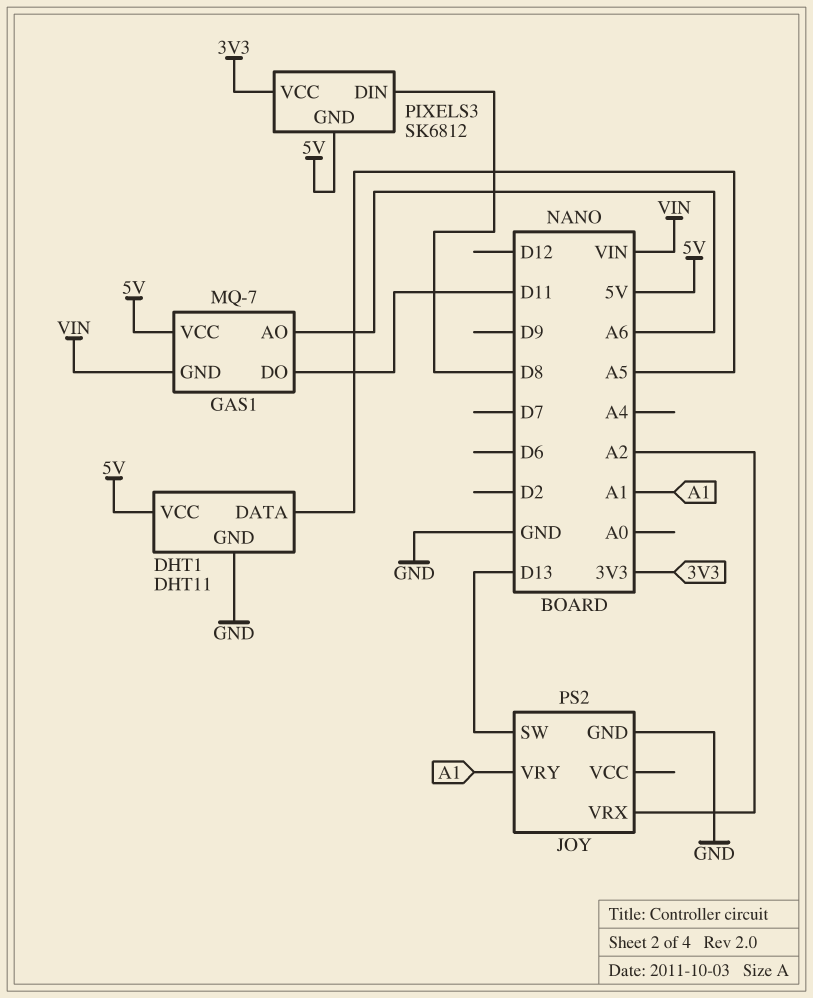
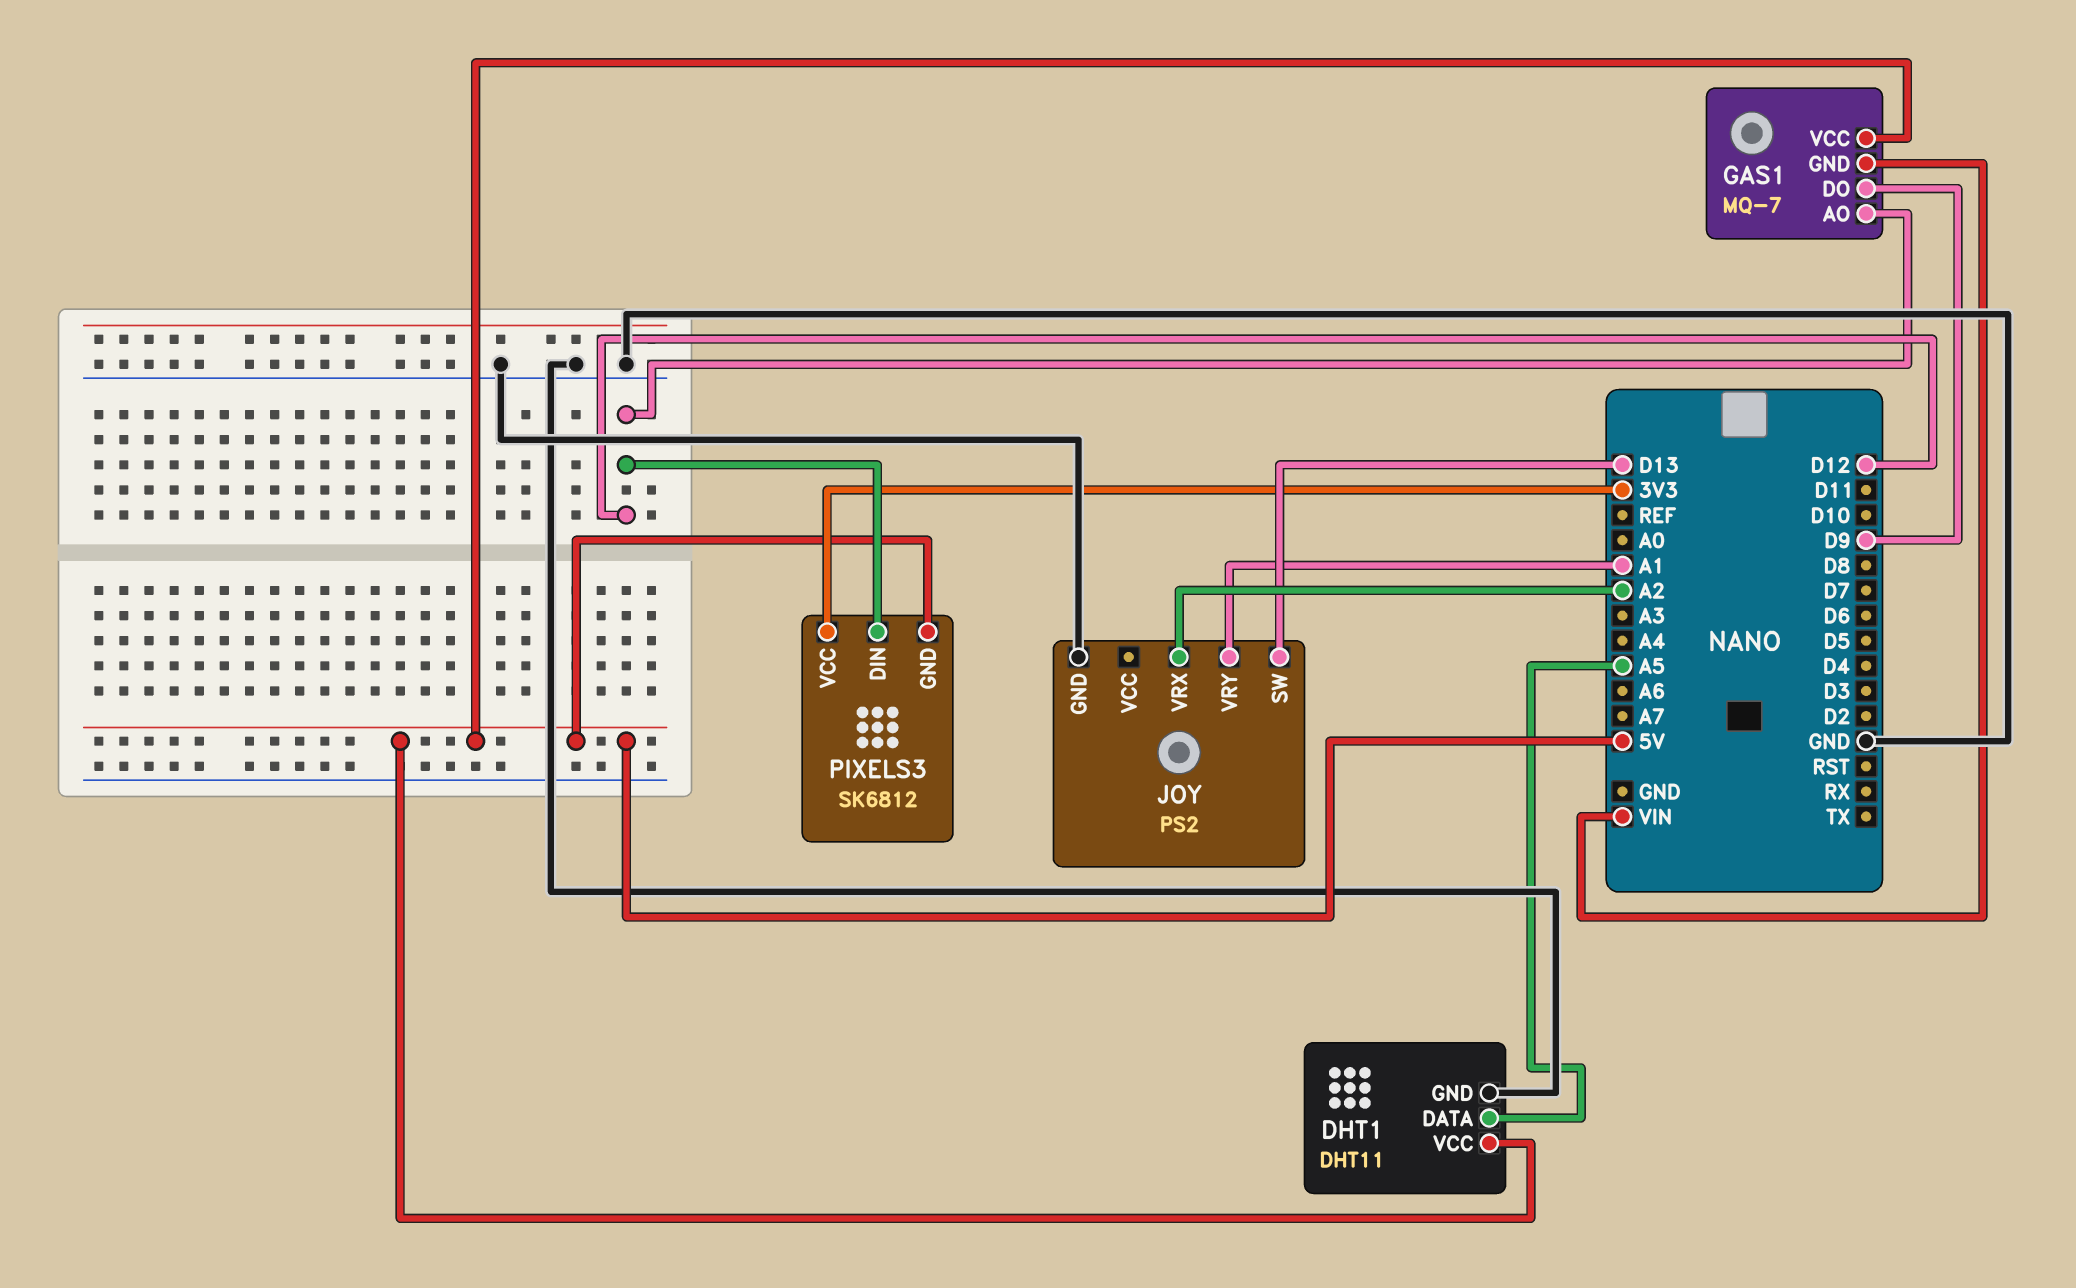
GAS1 pin AO: A6 -> D12
GAS1 pin DO: D11 -> D9
PIXELS3 pin DIN: D8 -> D12

